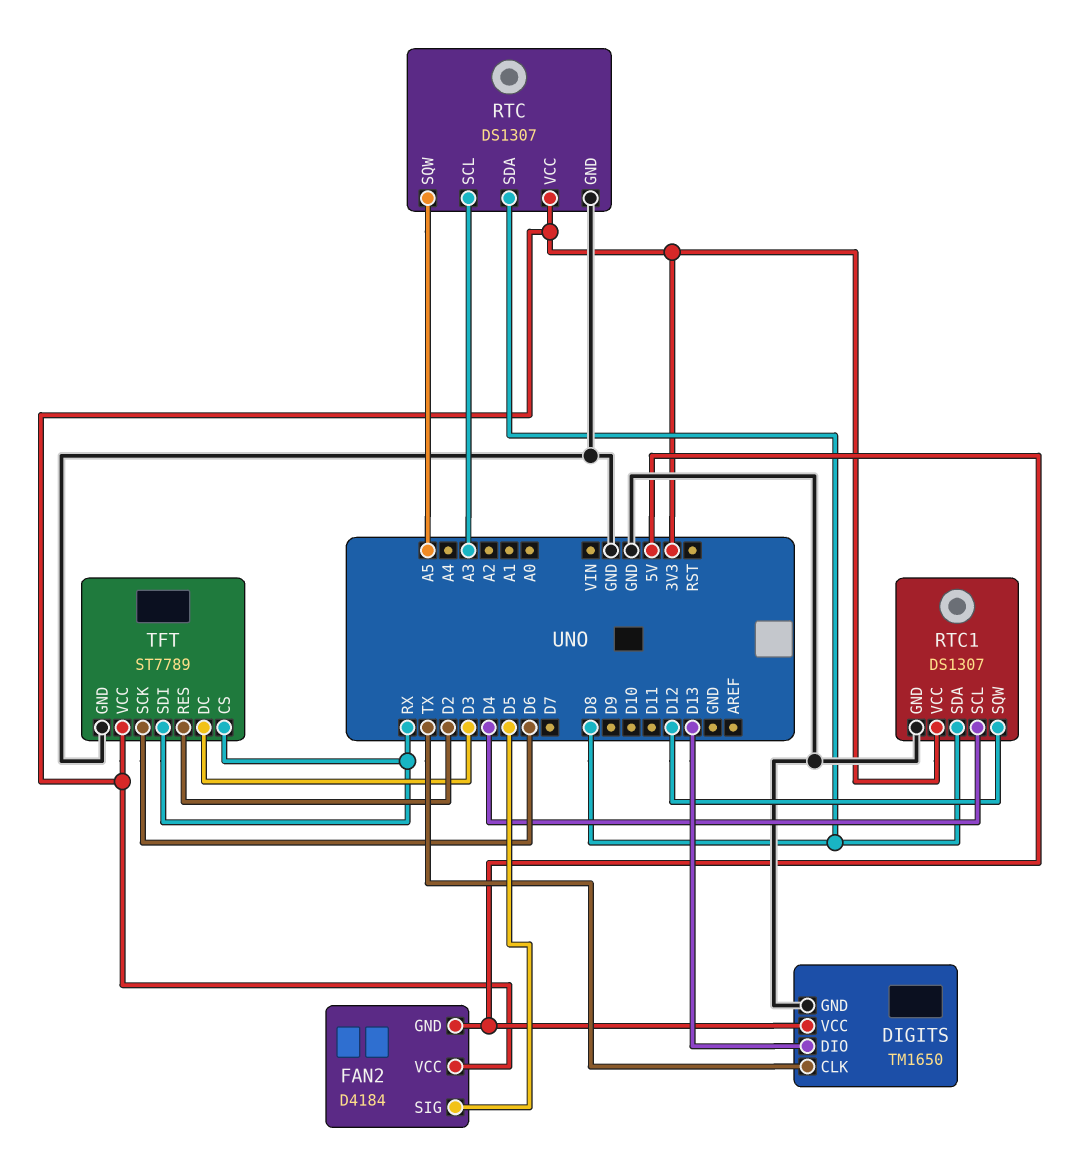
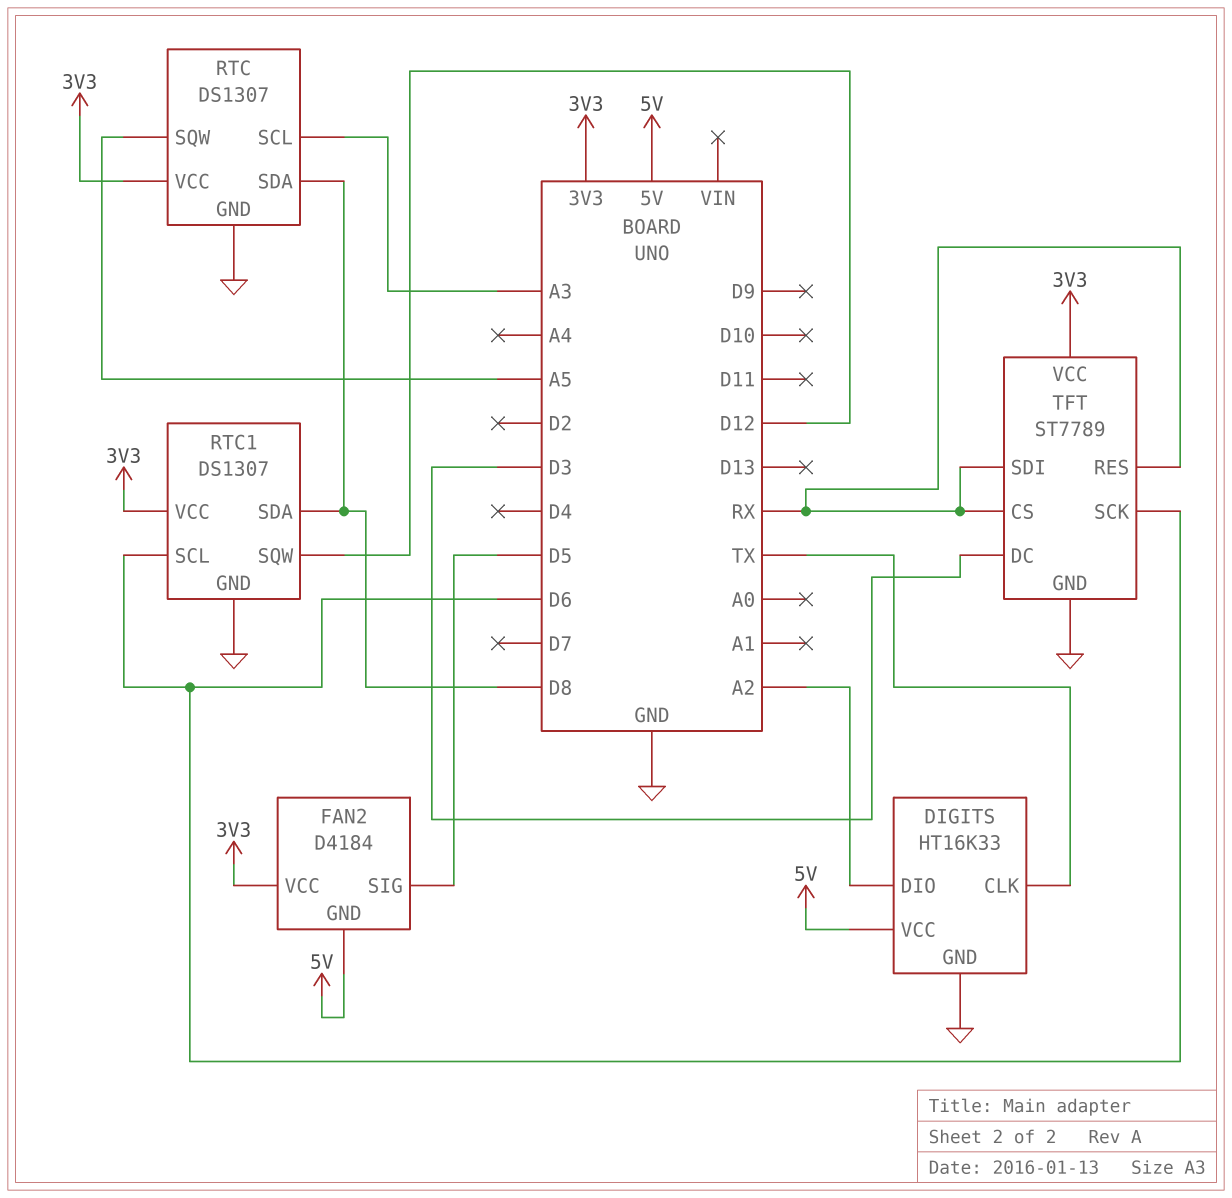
DIGITS: TM1650 -> HT16K33
DIGITS pin DIO: D13 -> A2
RTC1 pin SCL: D4 -> D6
TFT pin RES: D2 -> RX

